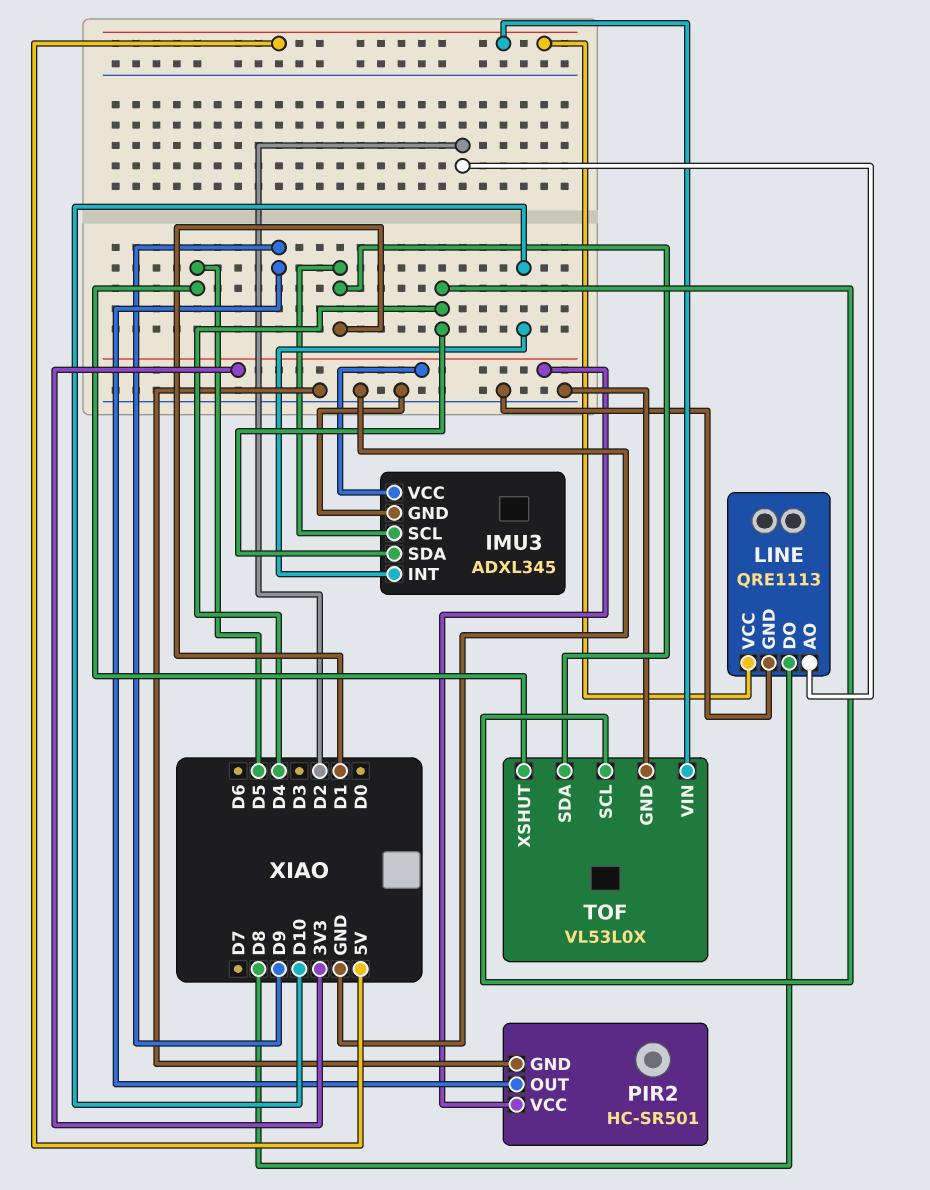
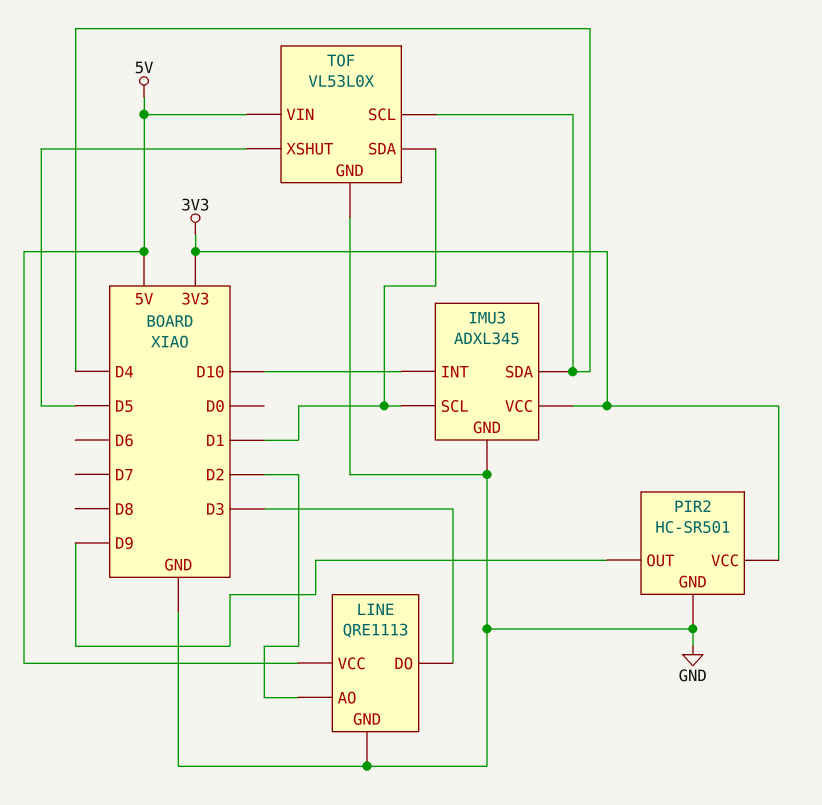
LINE pin DO: D8 -> D3

